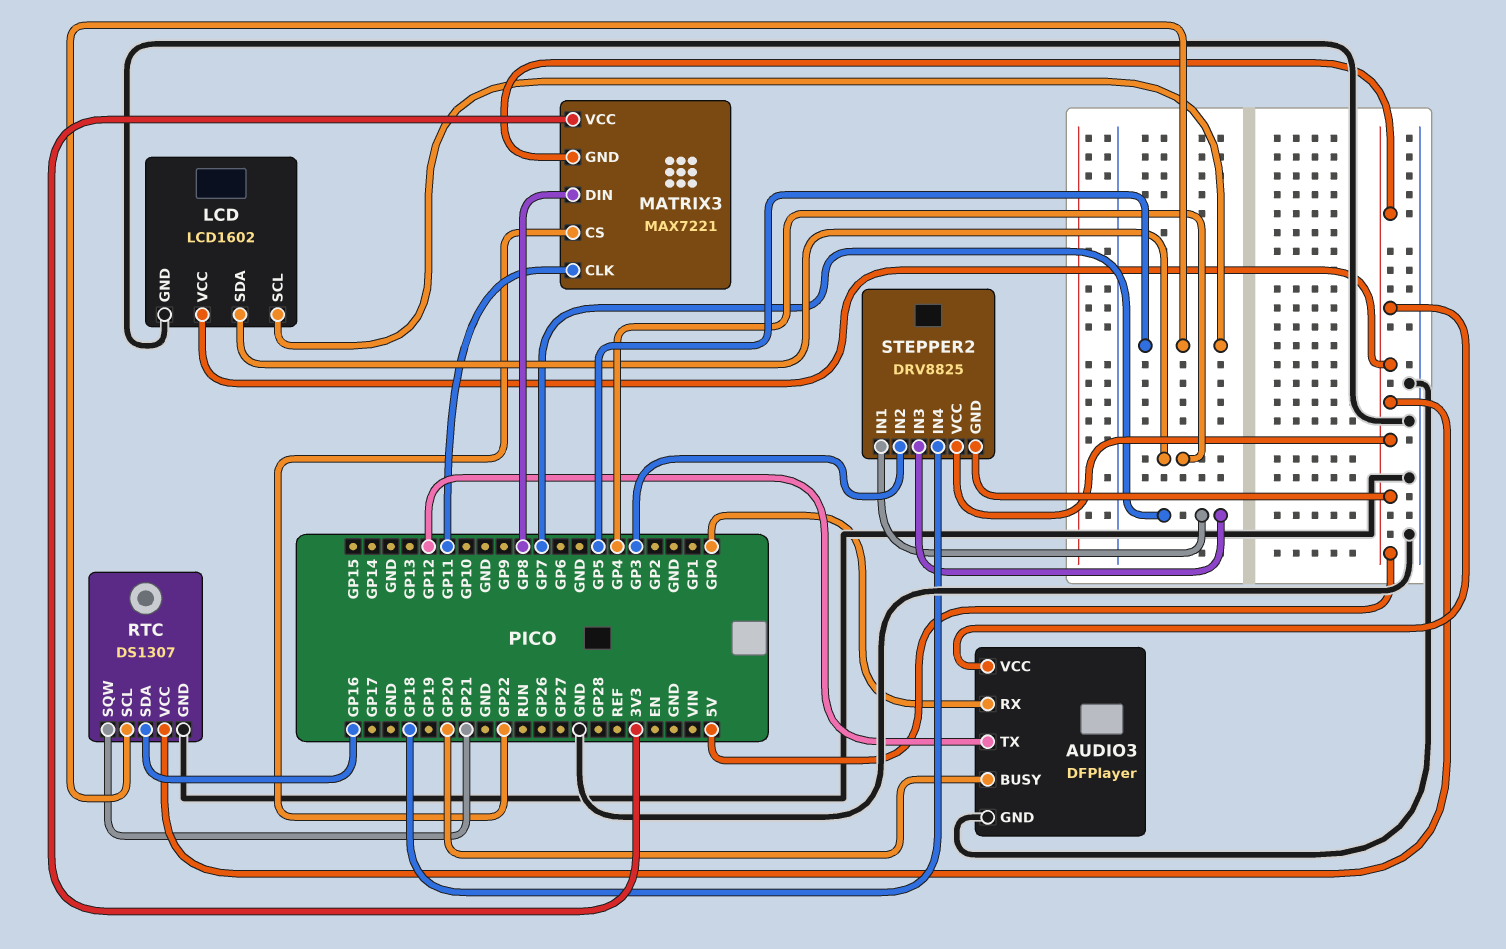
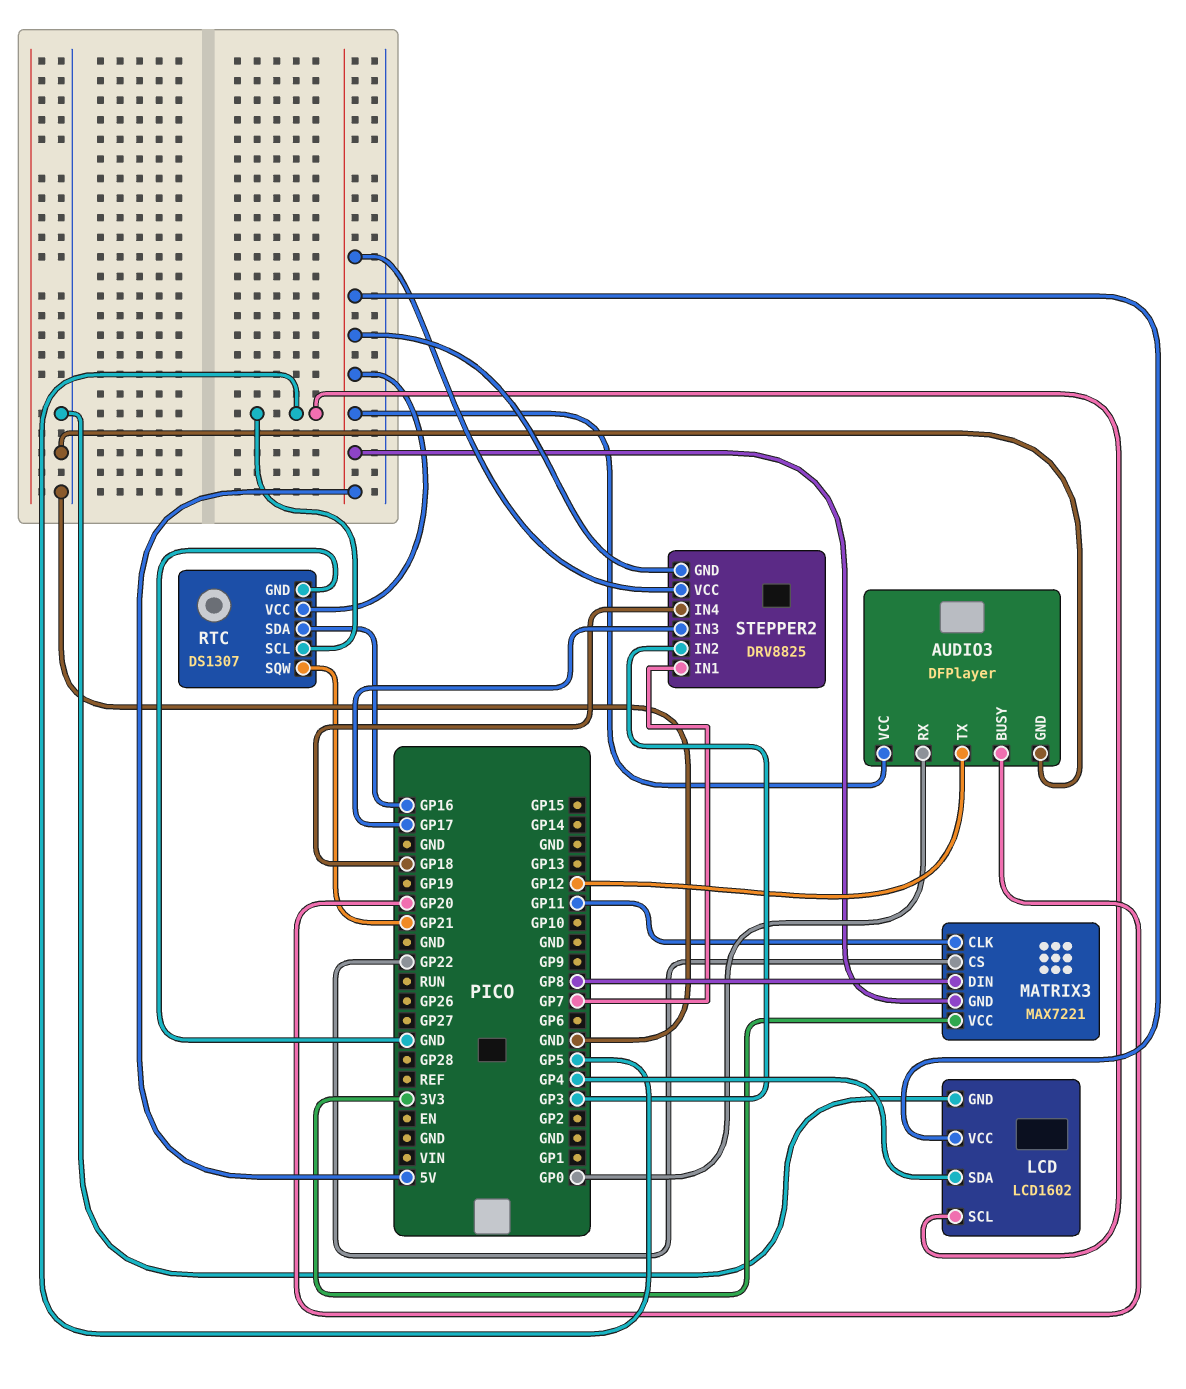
STEPPER2 pin IN3: GP7 -> GP17

